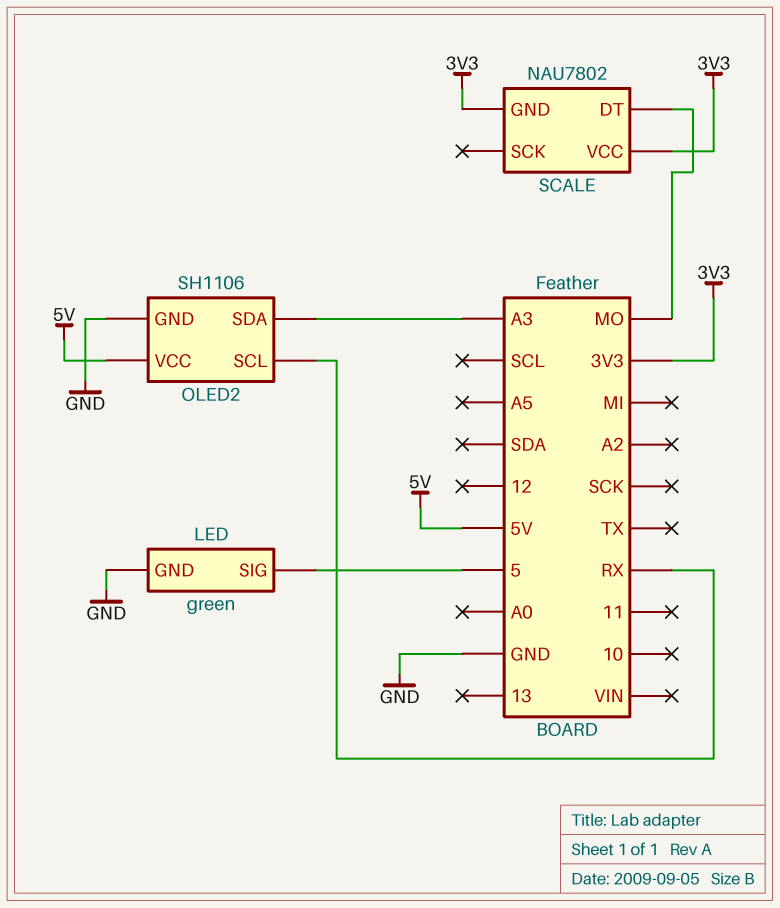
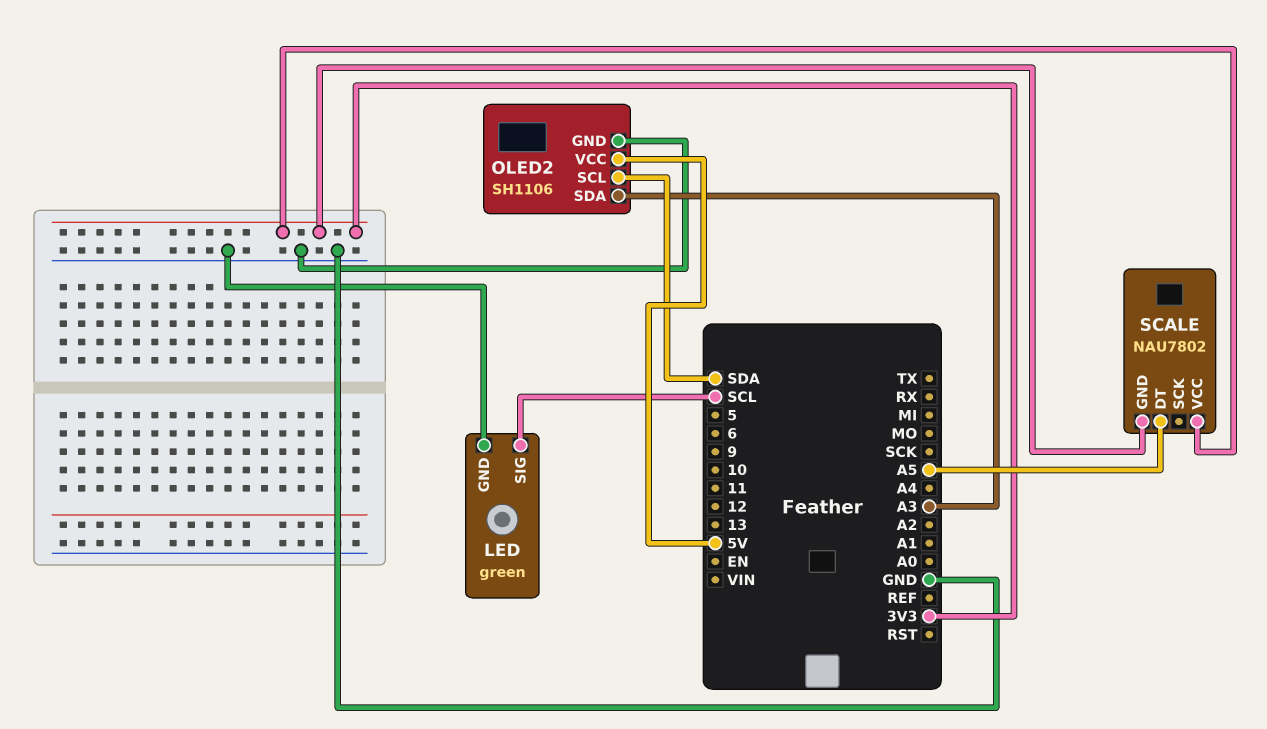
LED pin SIG: 5 -> SCL
OLED2 pin SCL: RX -> SDA
SCALE pin DT: MO -> A5

